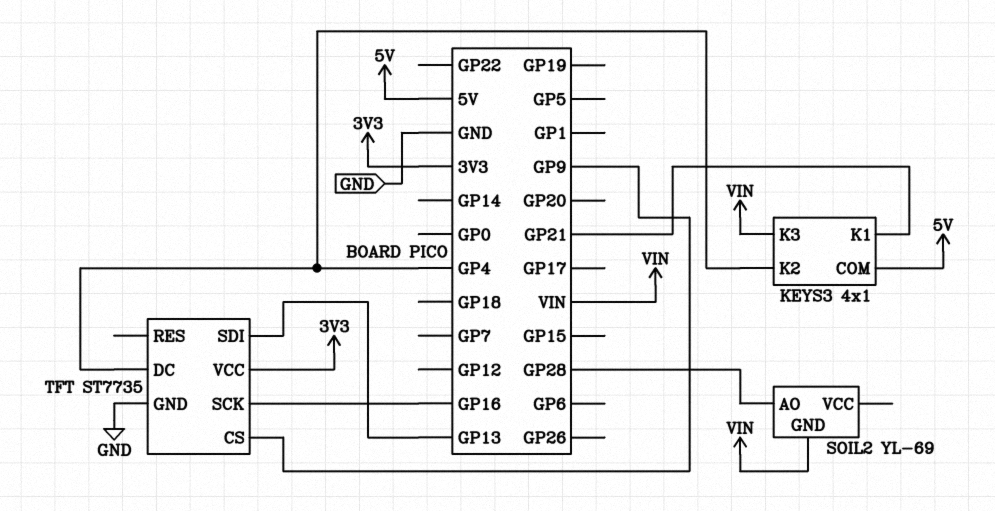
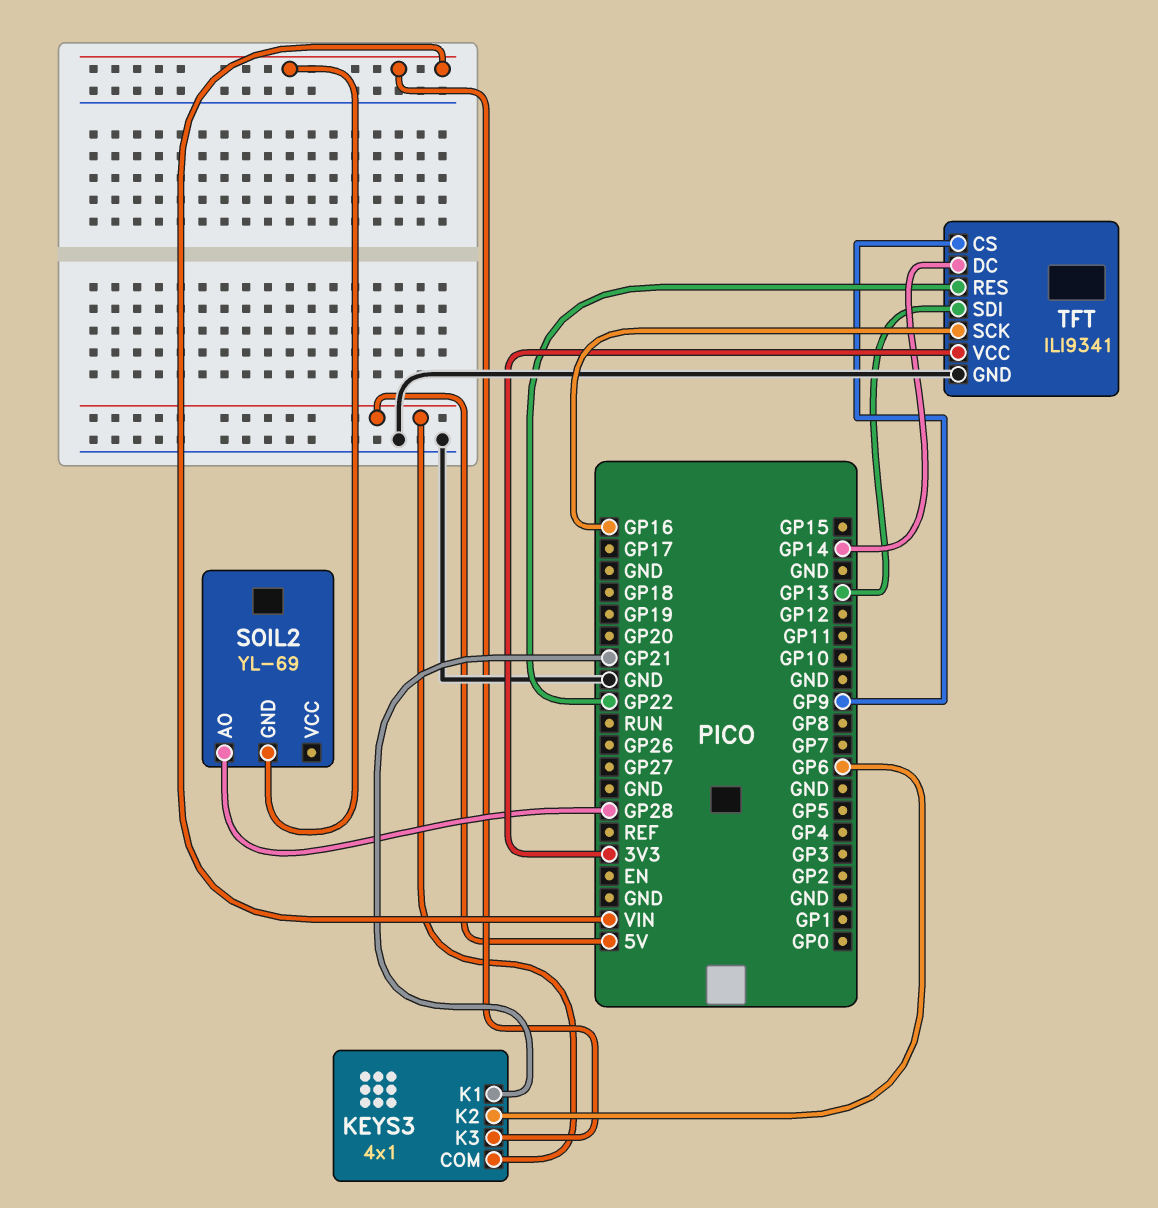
KEYS3 pin K2: GP4 -> GP6
TFT: ST7735 -> ILI9341
TFT pin DC: GP4 -> GP14
TFT pin RES: none -> GP22

